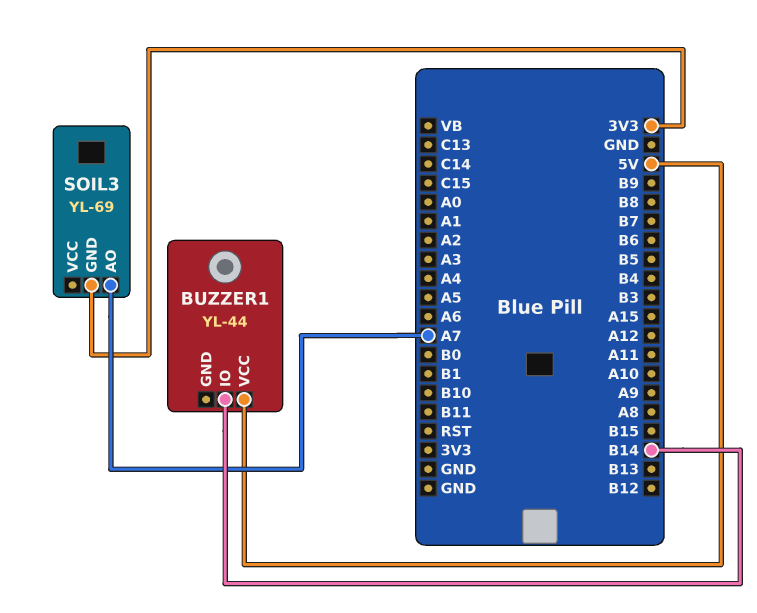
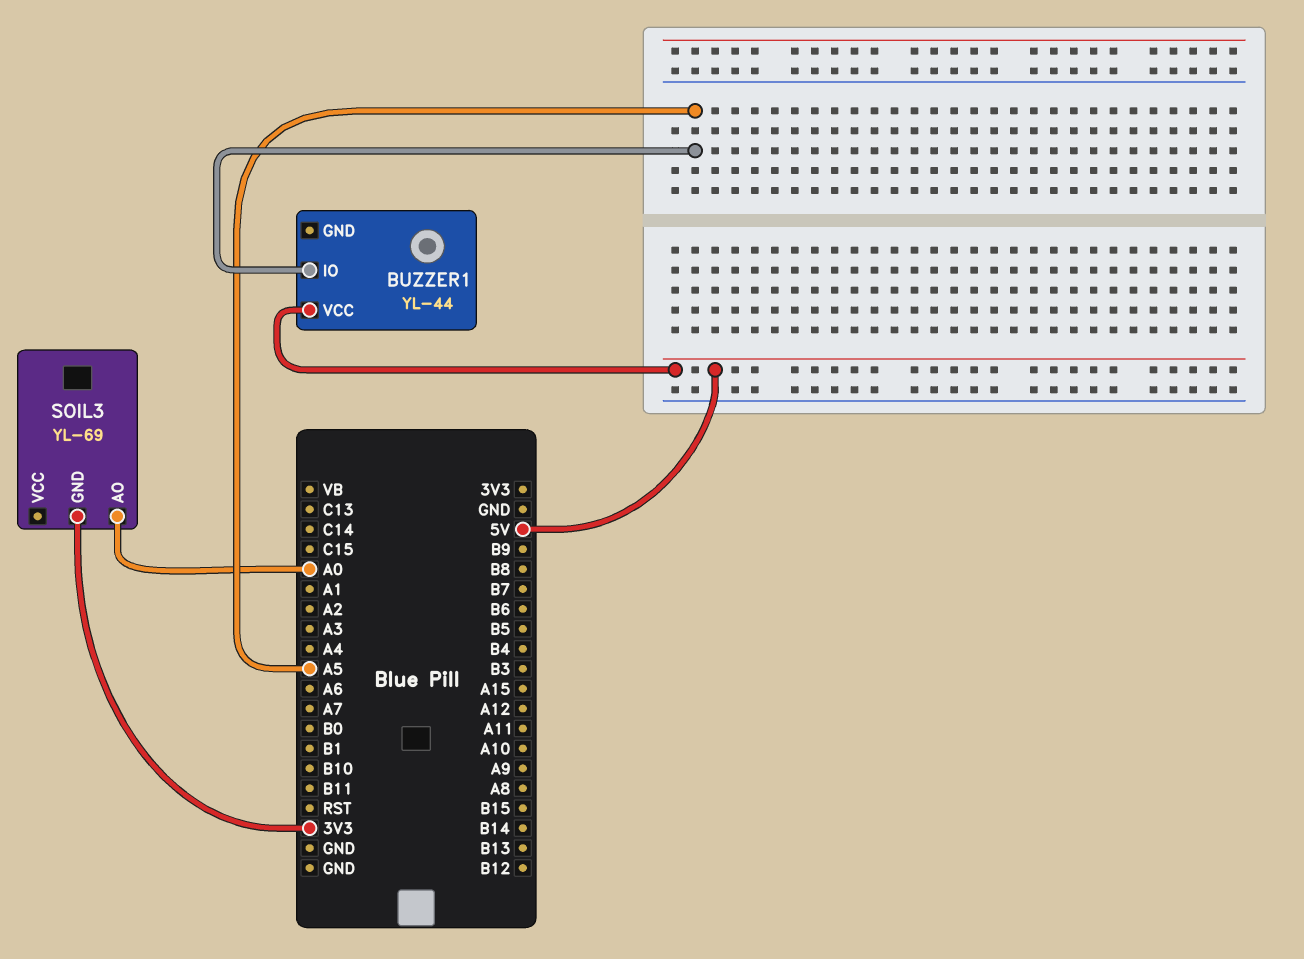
BUZZER1 pin IO: B14 -> A5
SOIL3 pin AO: A7 -> A0

